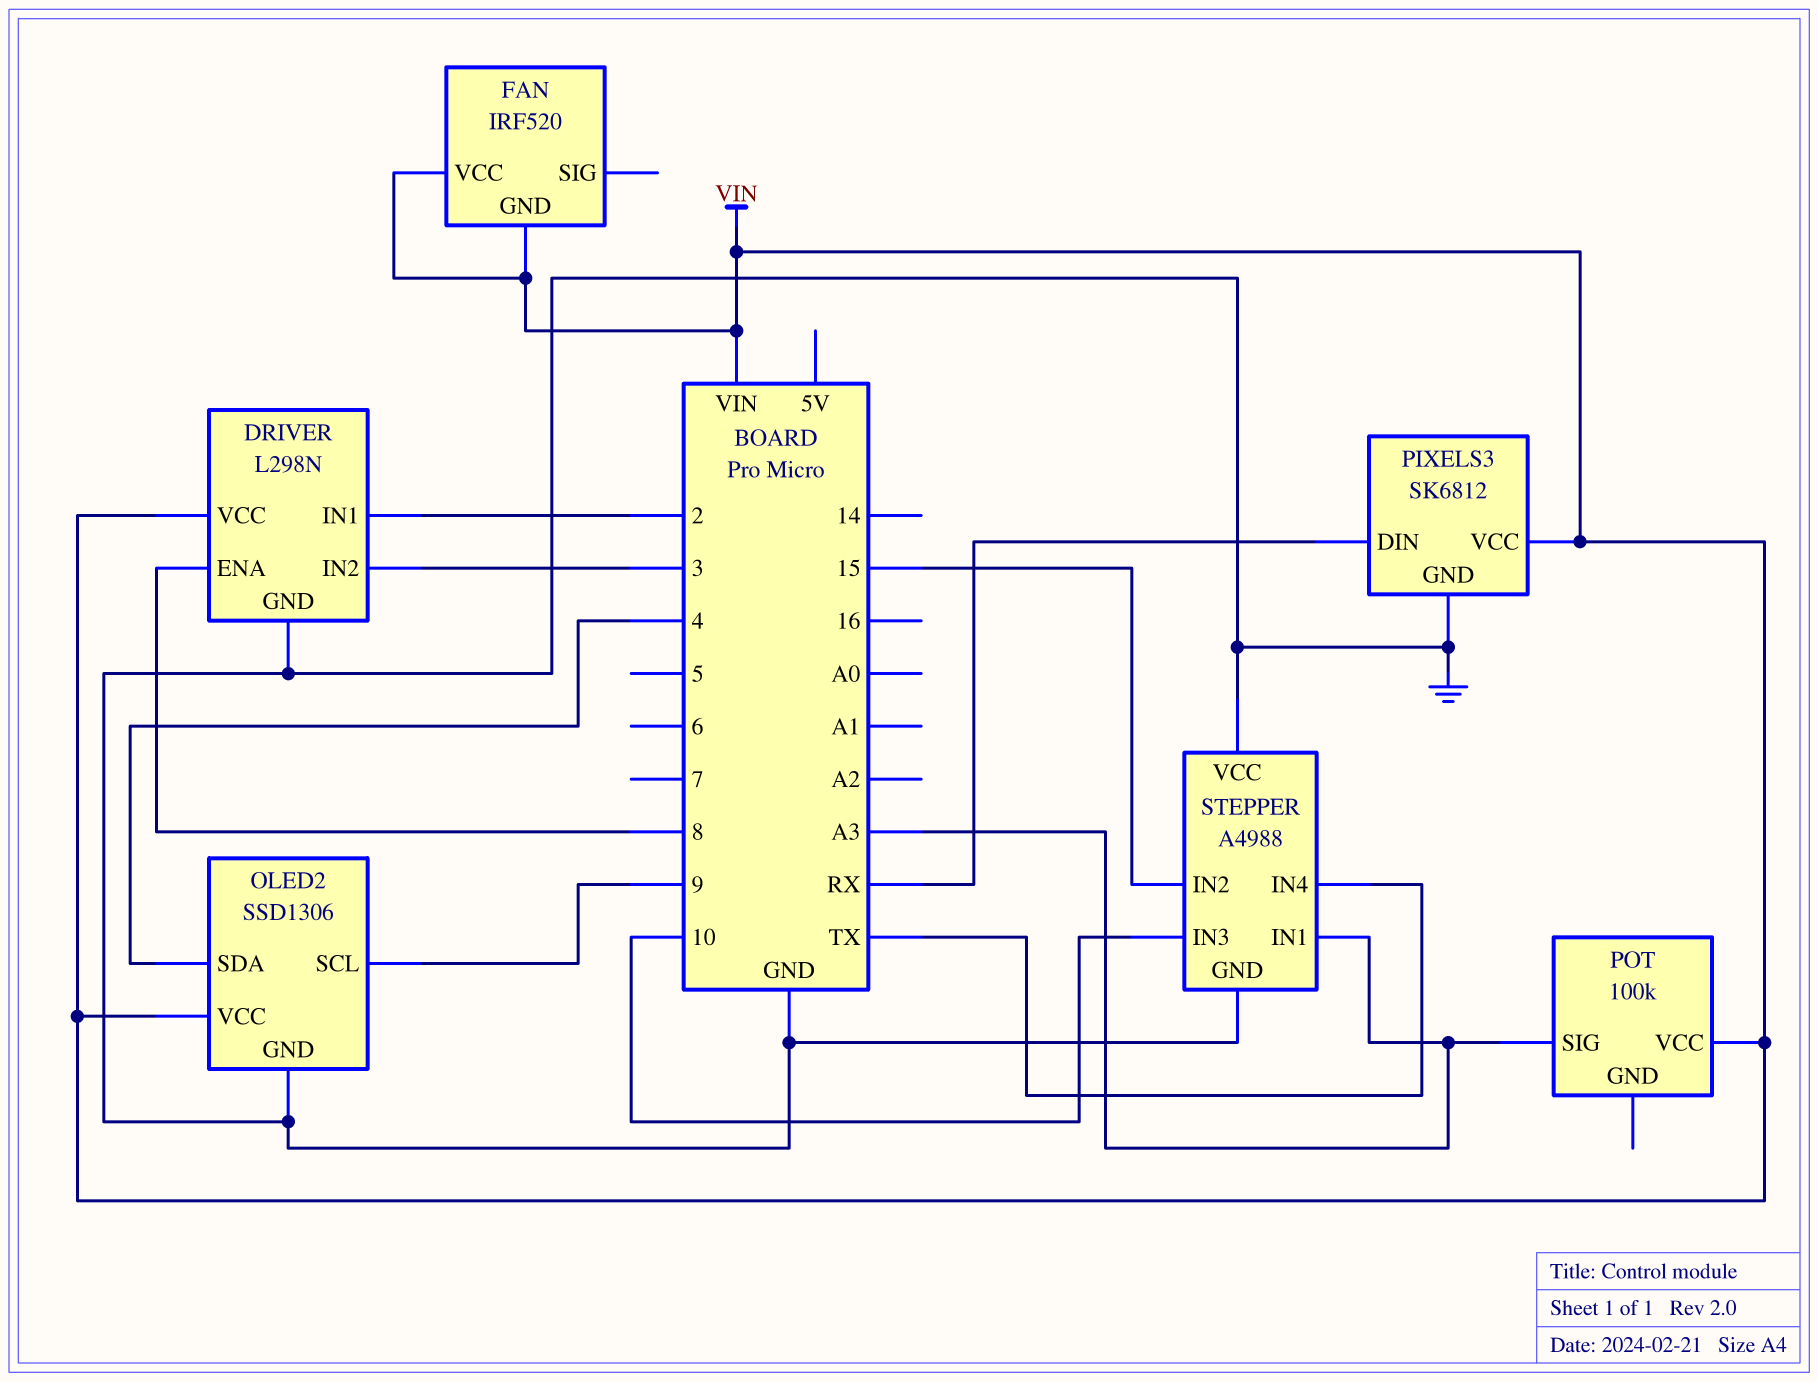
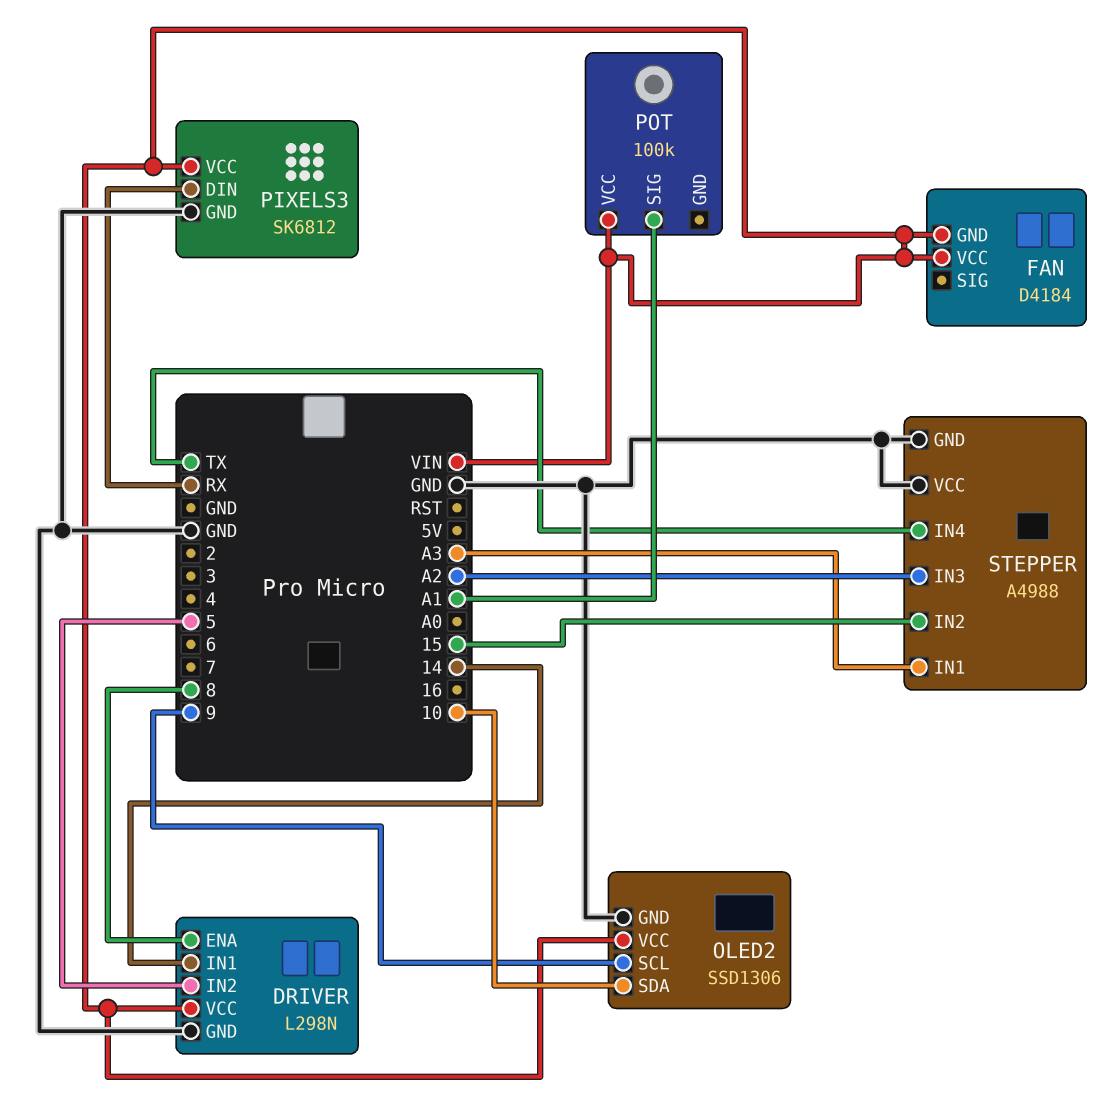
DRIVER pin IN1: 2 -> 14
DRIVER pin IN2: 3 -> 5
FAN: IRF520 -> D4184
OLED2 pin SDA: 4 -> 10
POT pin SIG: A3 -> A1
STEPPER pin IN3: 10 -> A2

